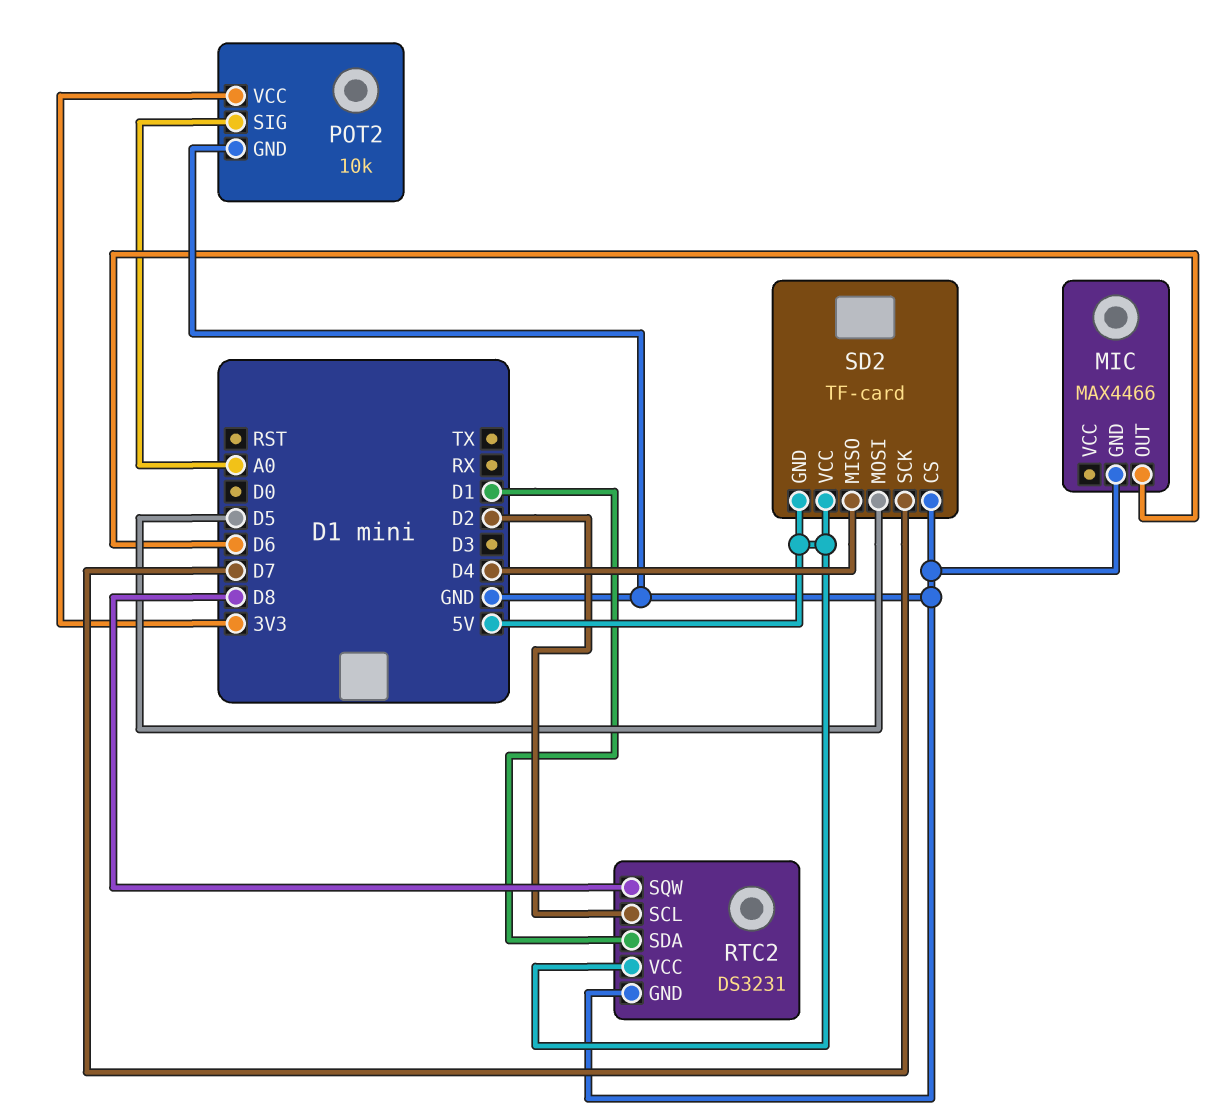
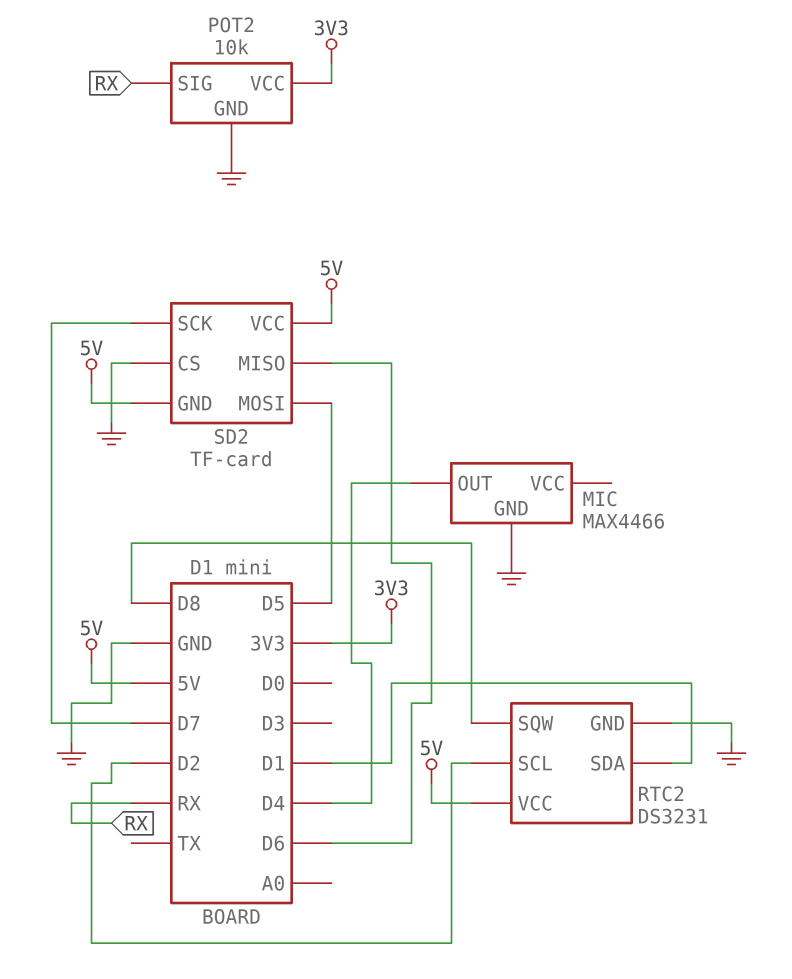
MIC pin OUT: D6 -> D4
POT2 pin SIG: A0 -> RX
SD2 pin MISO: D4 -> D6

